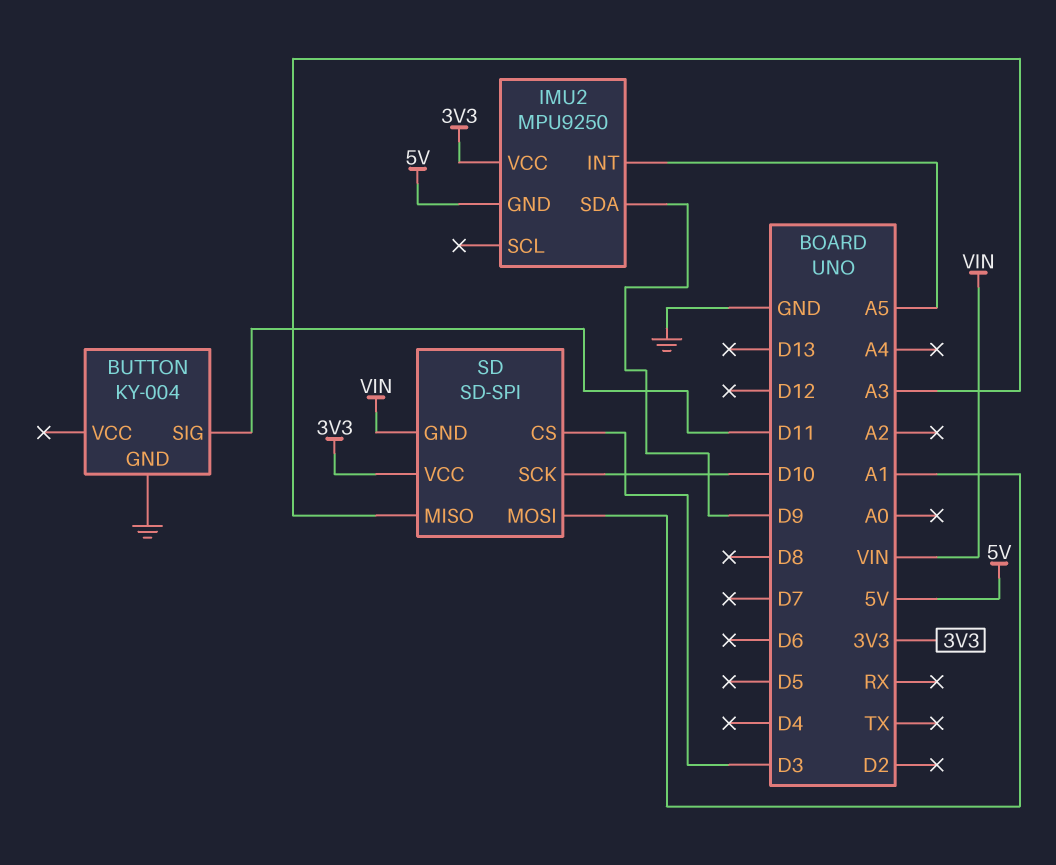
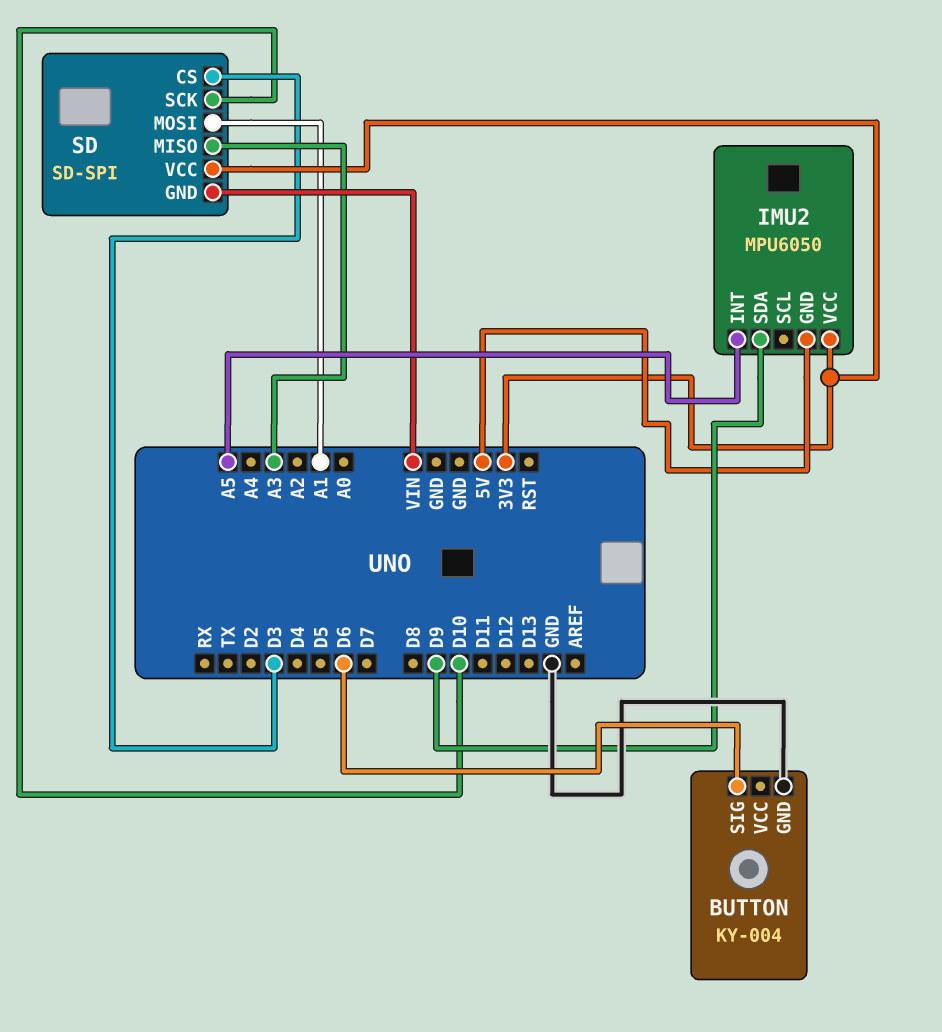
BUTTON pin SIG: D11 -> D6
IMU2: MPU9250 -> MPU6050

